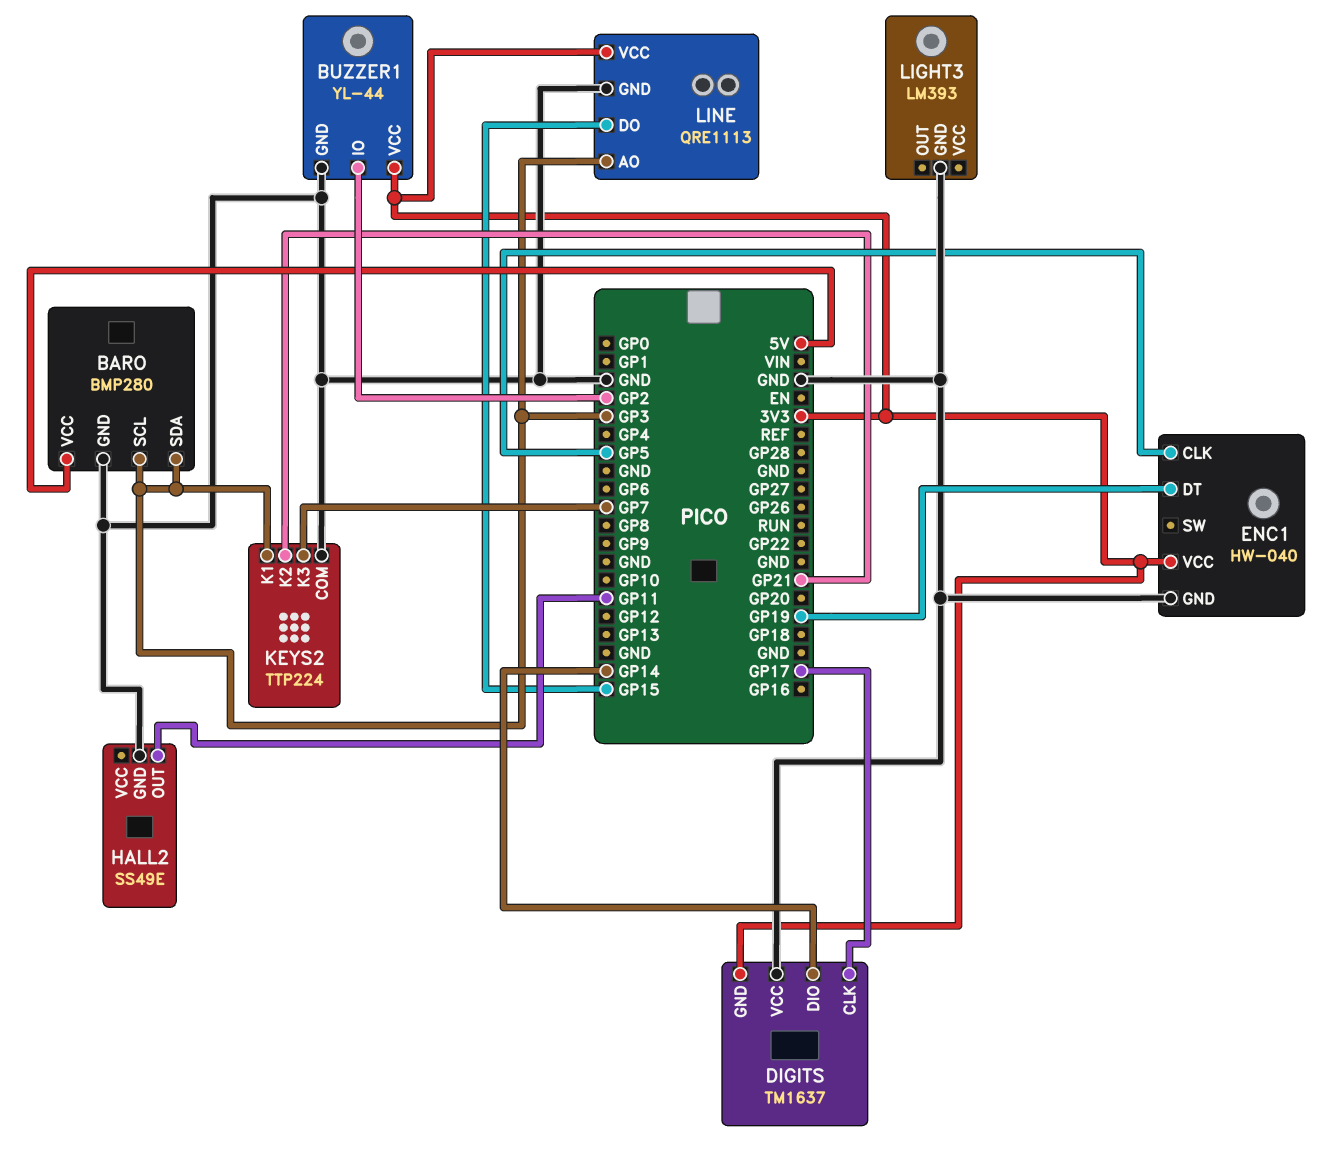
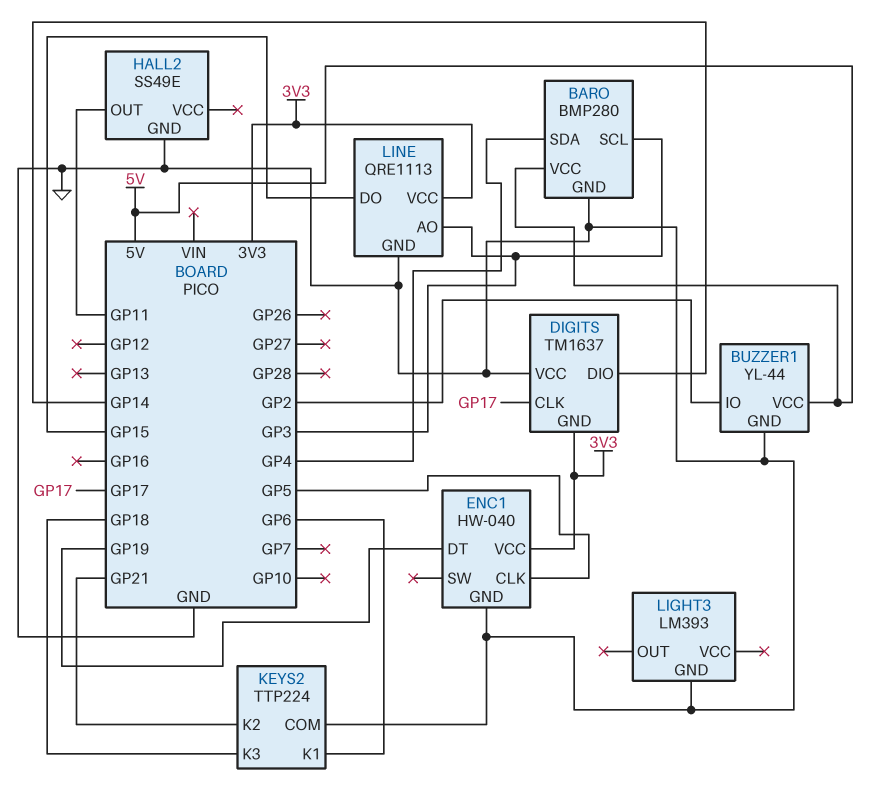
BARO pin SDA: GP3 -> GP4
BUZZER1 pin VCC: 3V3 -> 5V
KEYS2 pin K1: GP3 -> GP6
KEYS2 pin K3: GP7 -> GP18

